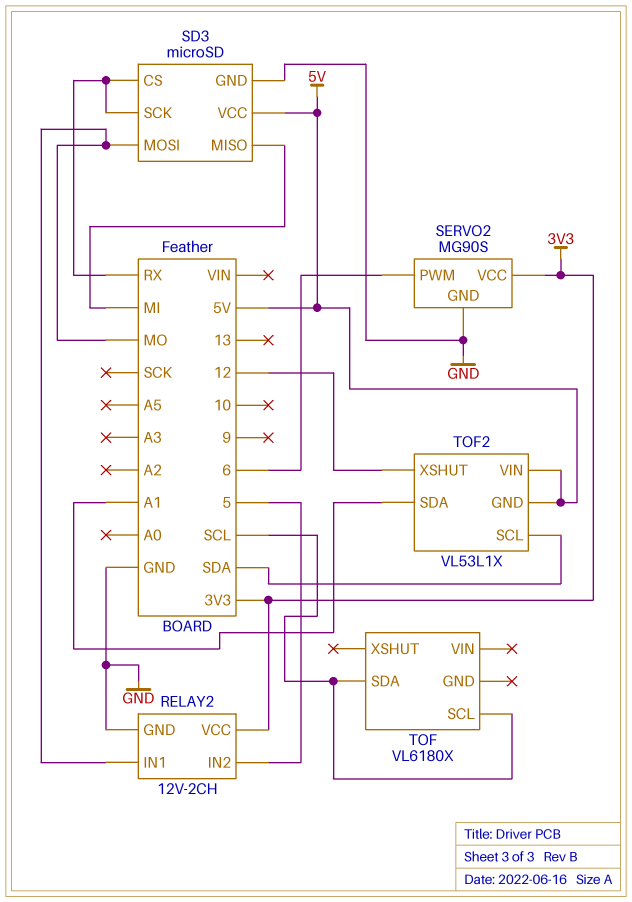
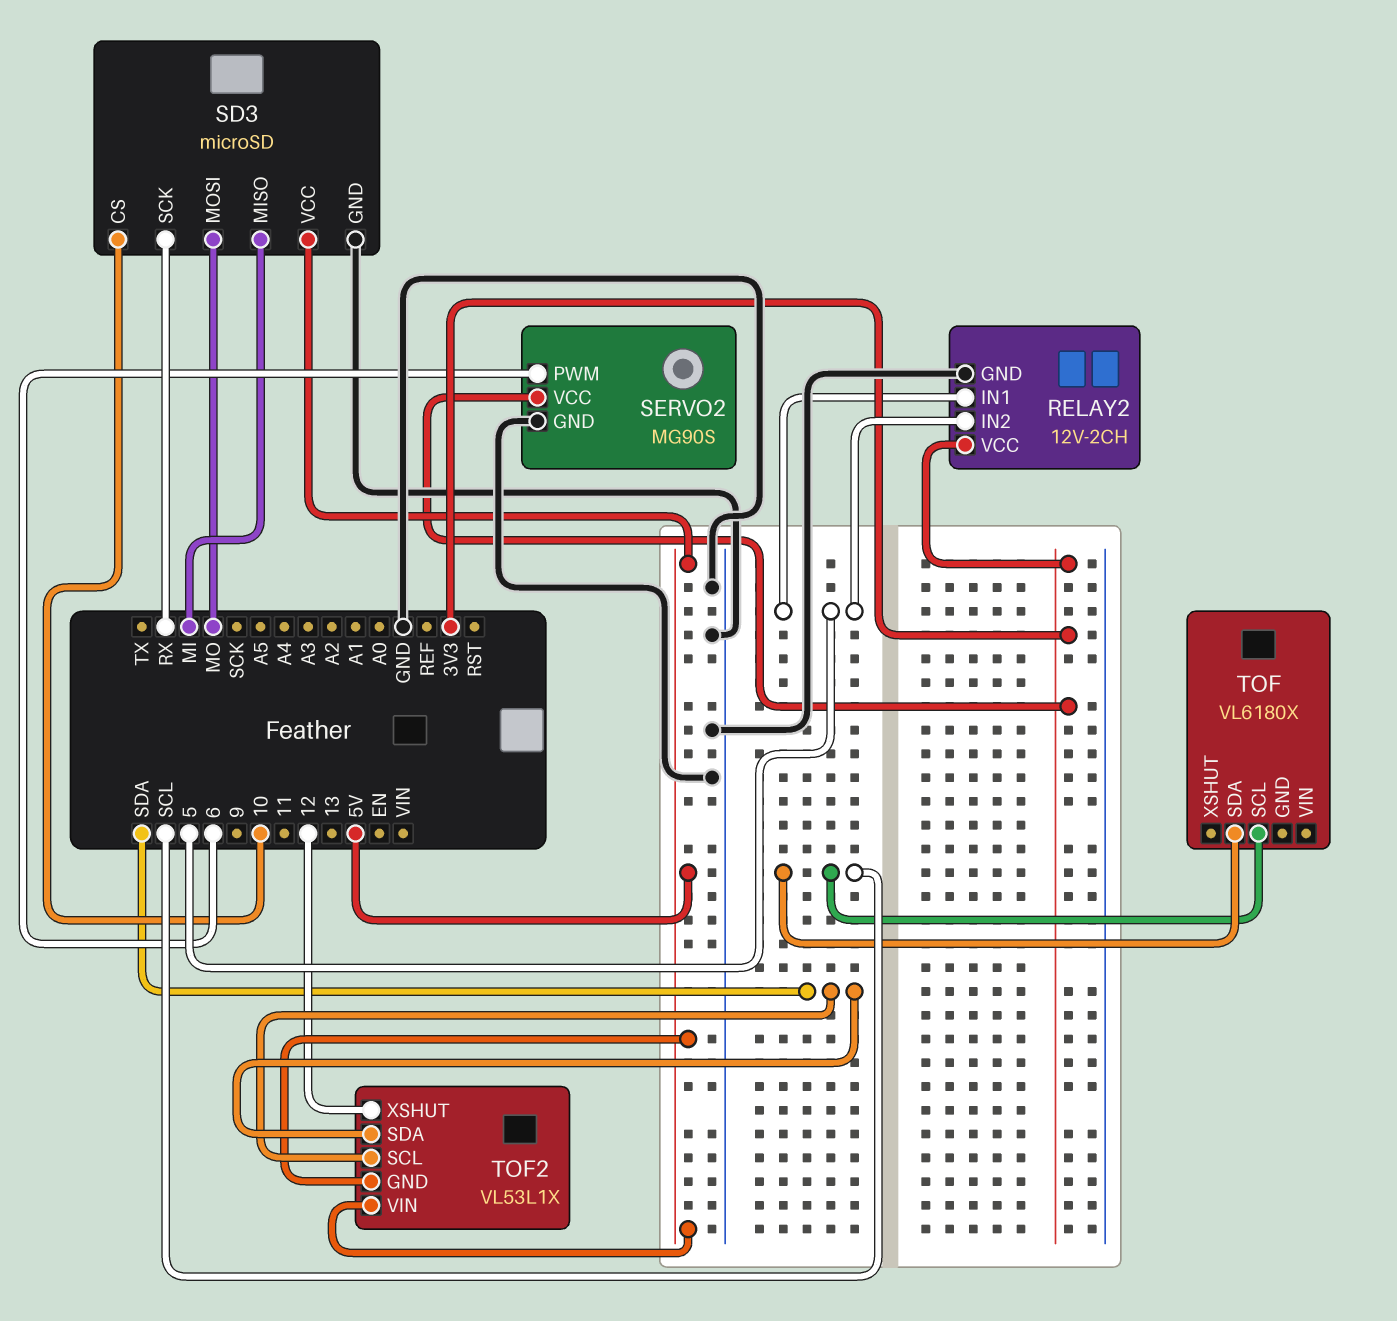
RELAY2 pin IN1: MO -> 5
SD3 pin CS: RX -> 10
TOF2 pin SDA: A1 -> SDA

